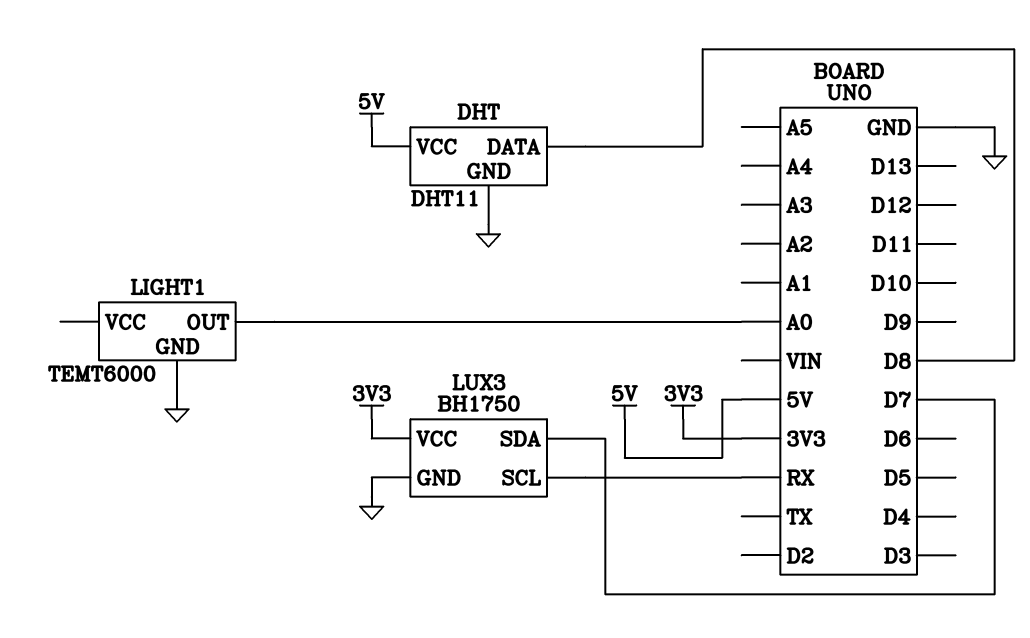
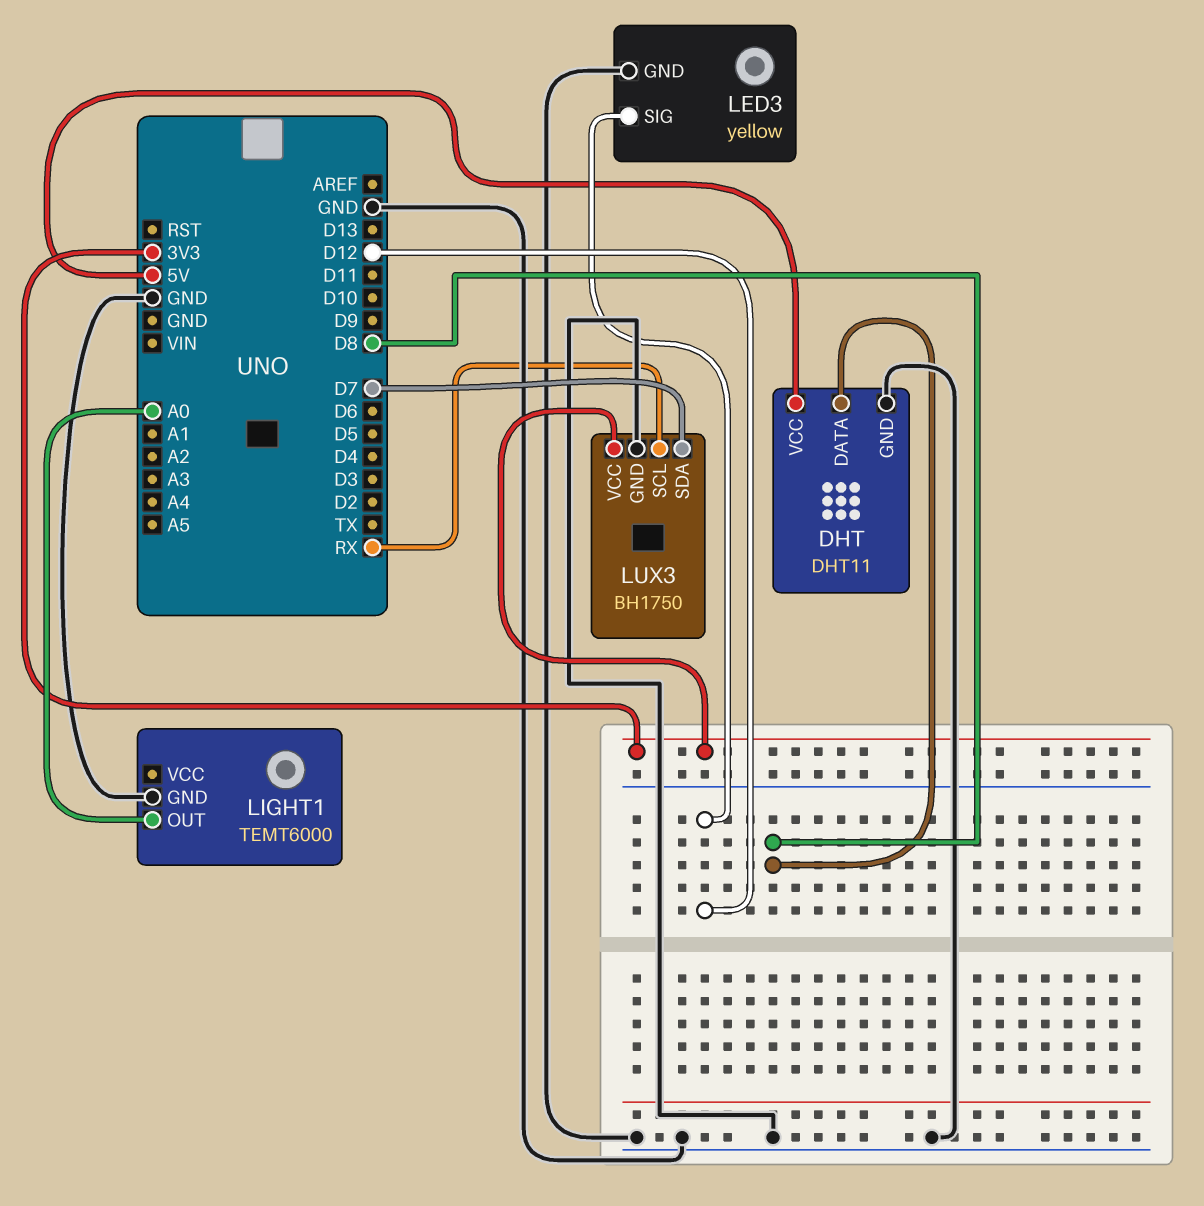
LED3: none -> yellow
LED3 pin GND: none -> GND
LED3 pin SIG: none -> D12

